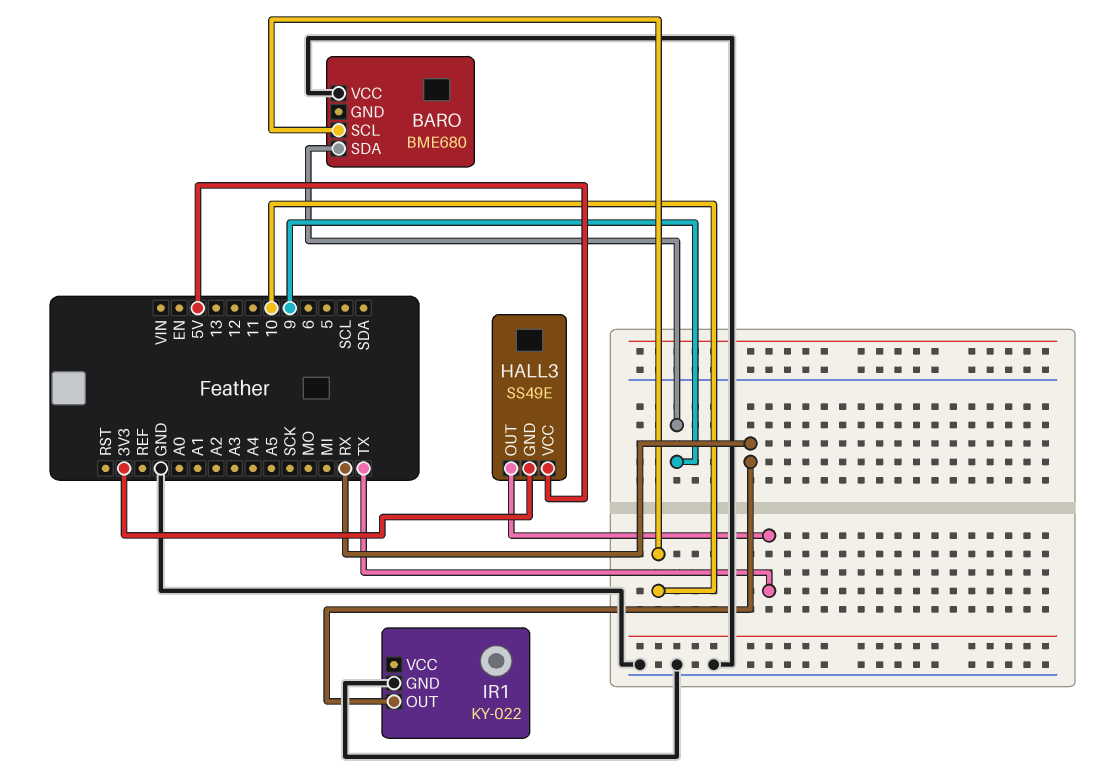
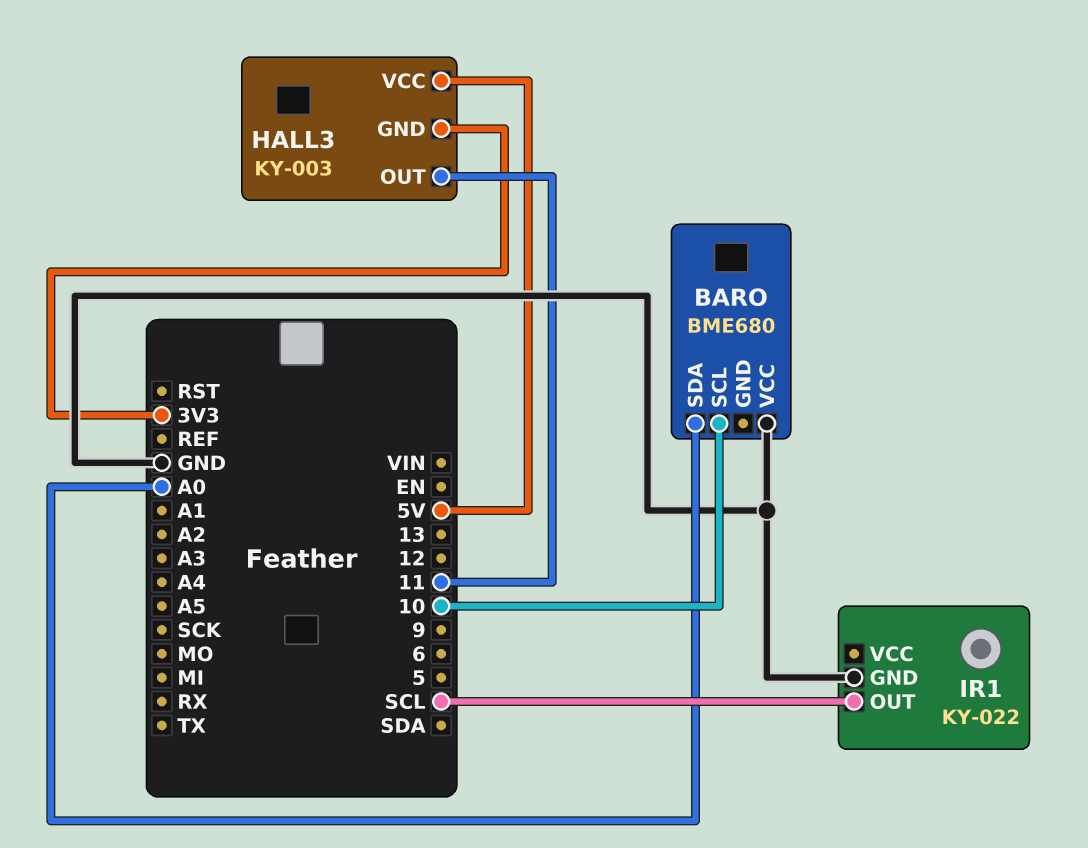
BARO pin SDA: 9 -> A0
HALL3: SS49E -> KY-003
HALL3 pin OUT: TX -> 11
IR1 pin OUT: RX -> SCL

